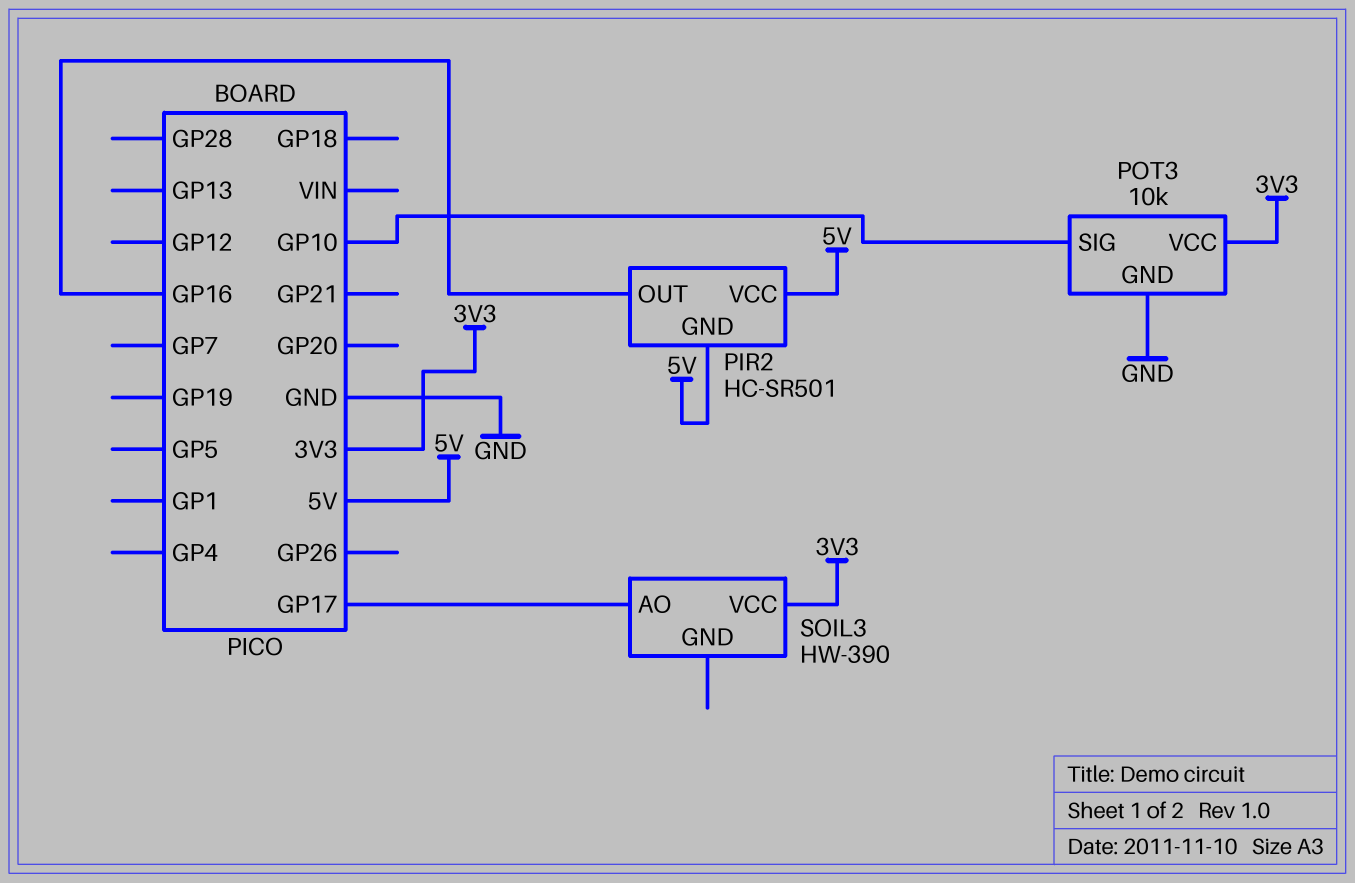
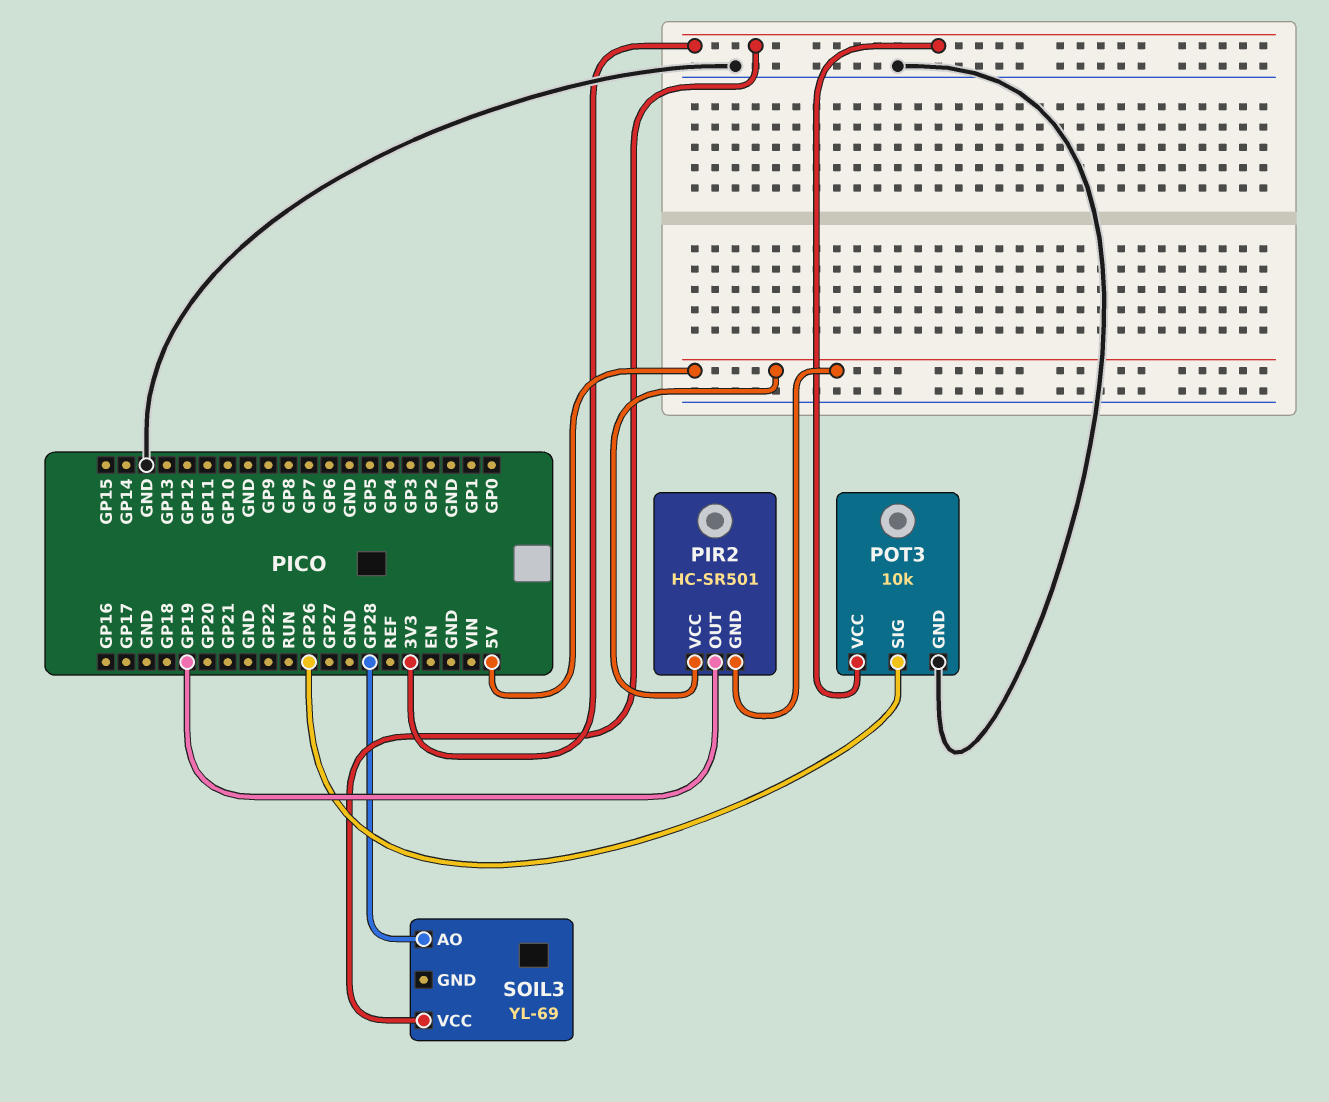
PIR2 pin OUT: GP16 -> GP19
POT3 pin SIG: GP10 -> GP26
SOIL3: HW-390 -> YL-69
SOIL3 pin AO: GP17 -> GP28

